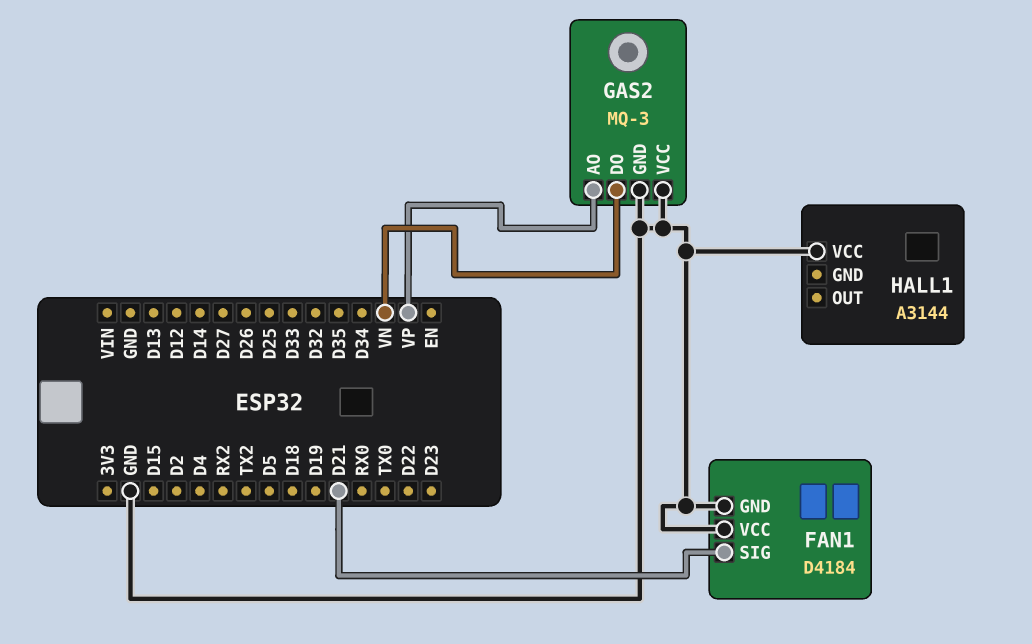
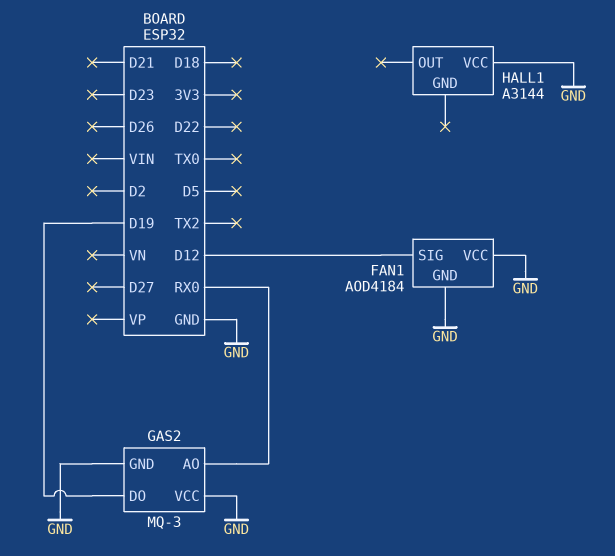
FAN1: D4184 -> AOD4184
FAN1 pin SIG: D21 -> D12
GAS2 pin AO: VP -> RX0
GAS2 pin DO: VN -> D19

